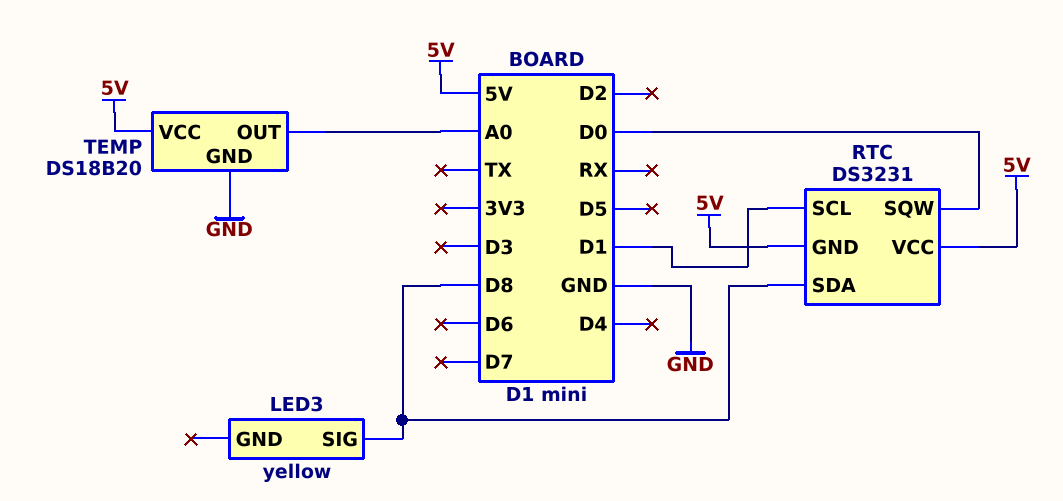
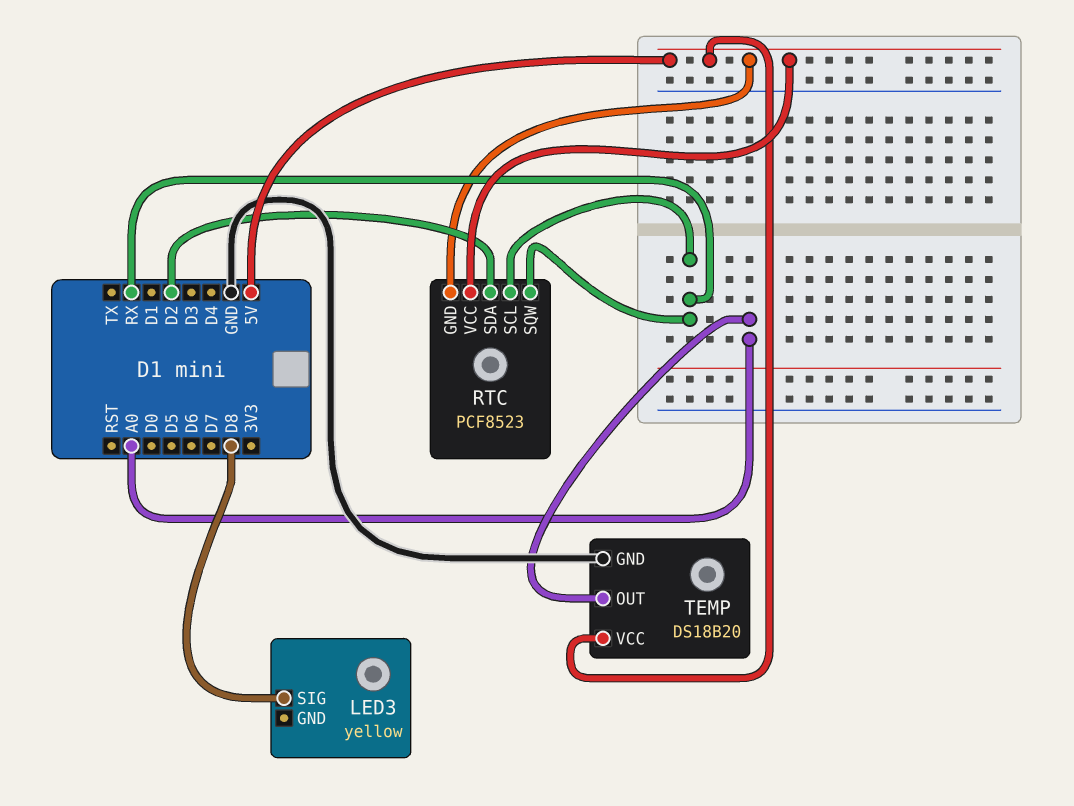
RTC: DS3231 -> PCF8523
RTC pin SCL: D1 -> RX
RTC pin SDA: D8 -> D2
RTC pin SQW: D0 -> RX

